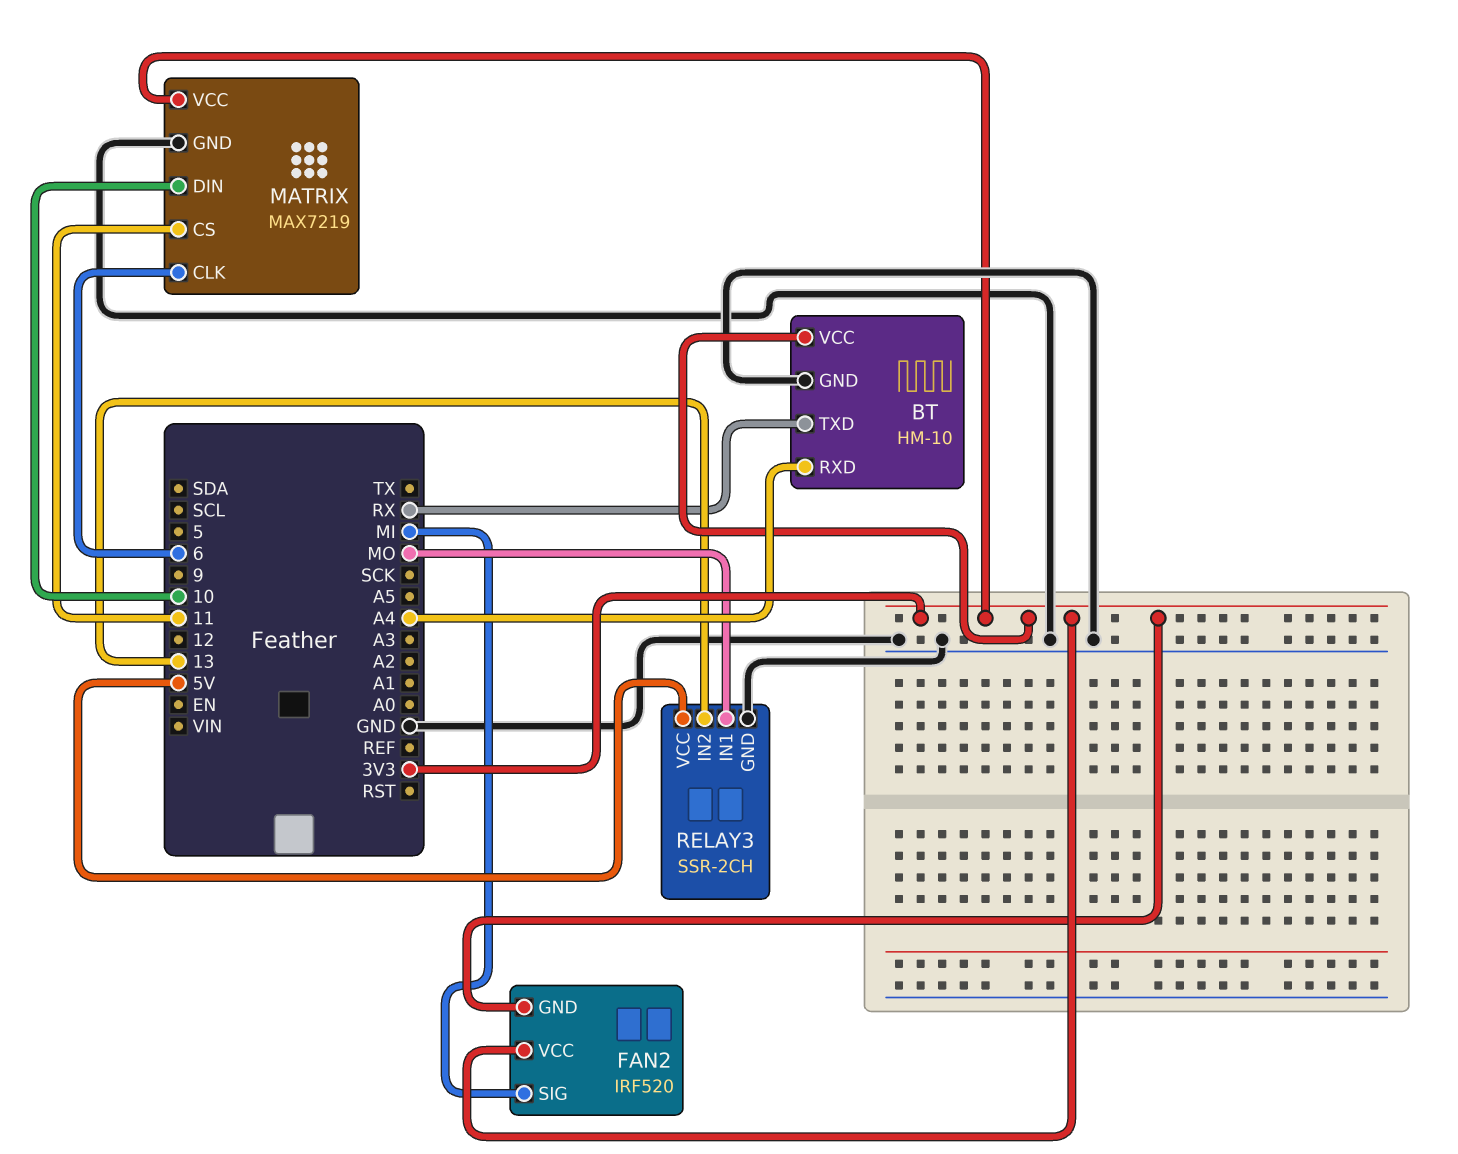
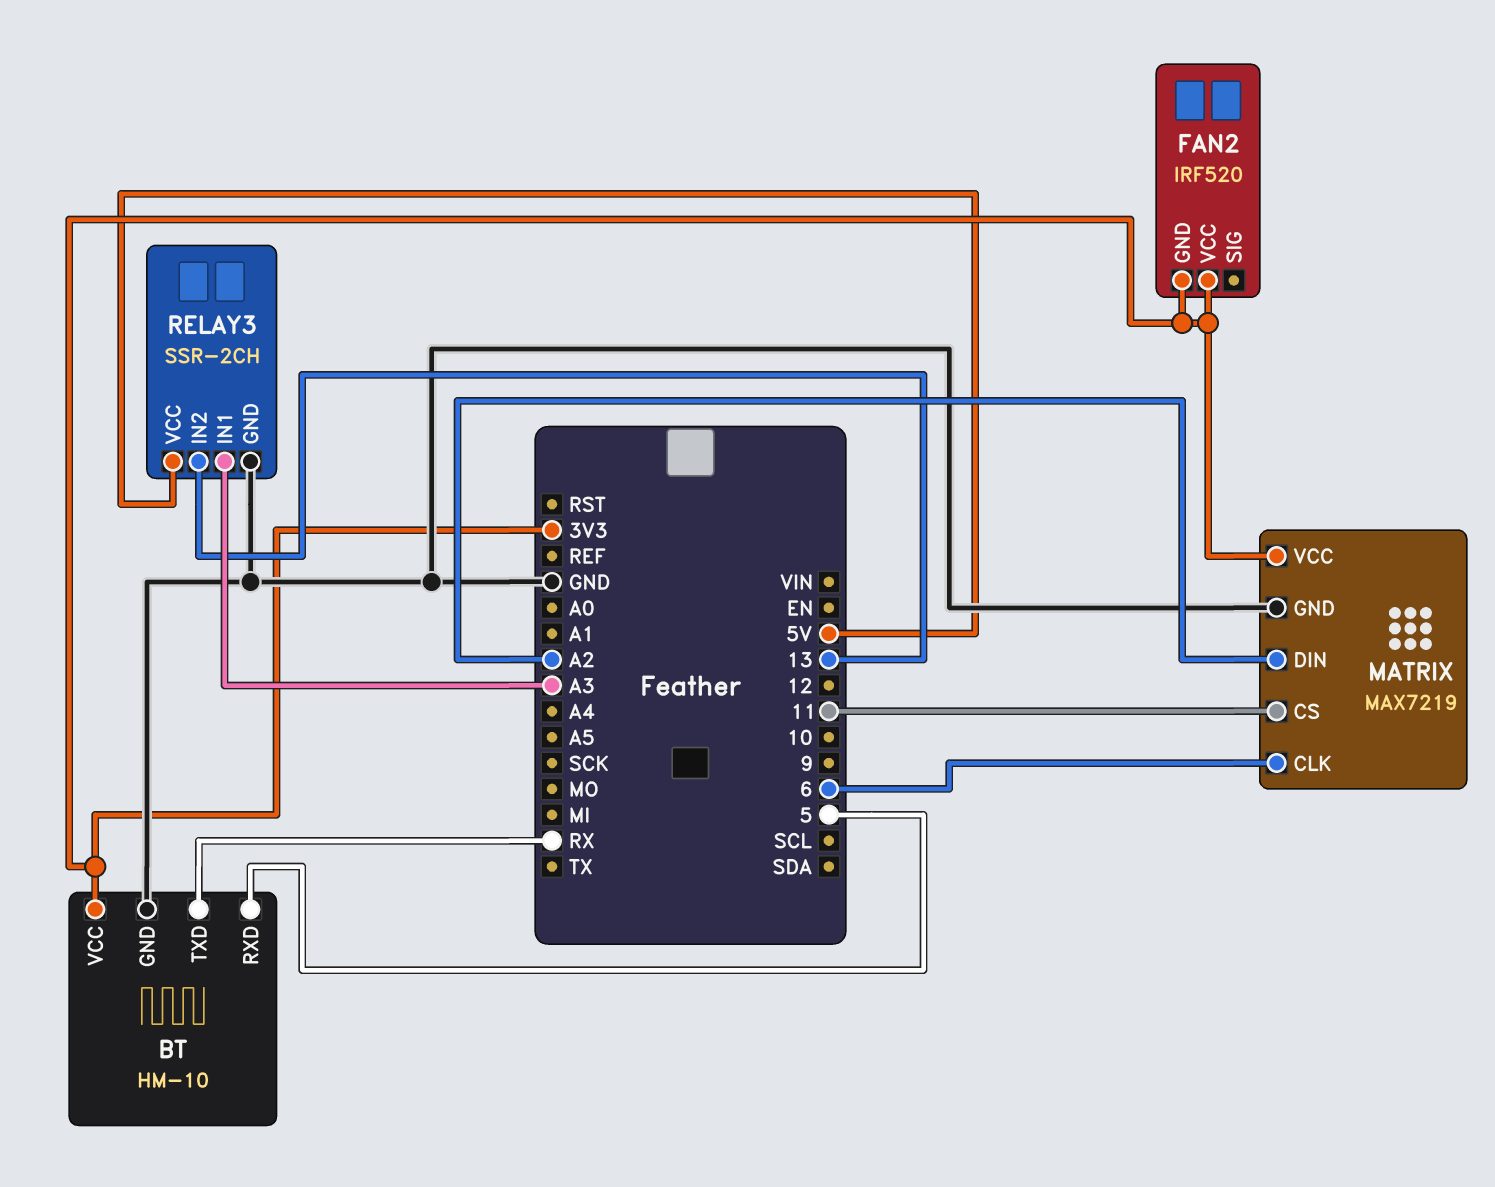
BT pin RXD: A4 -> 5
FAN2 pin SIG: MI -> none
MATRIX pin DIN: 10 -> A2
RELAY3 pin IN1: MO -> A3

